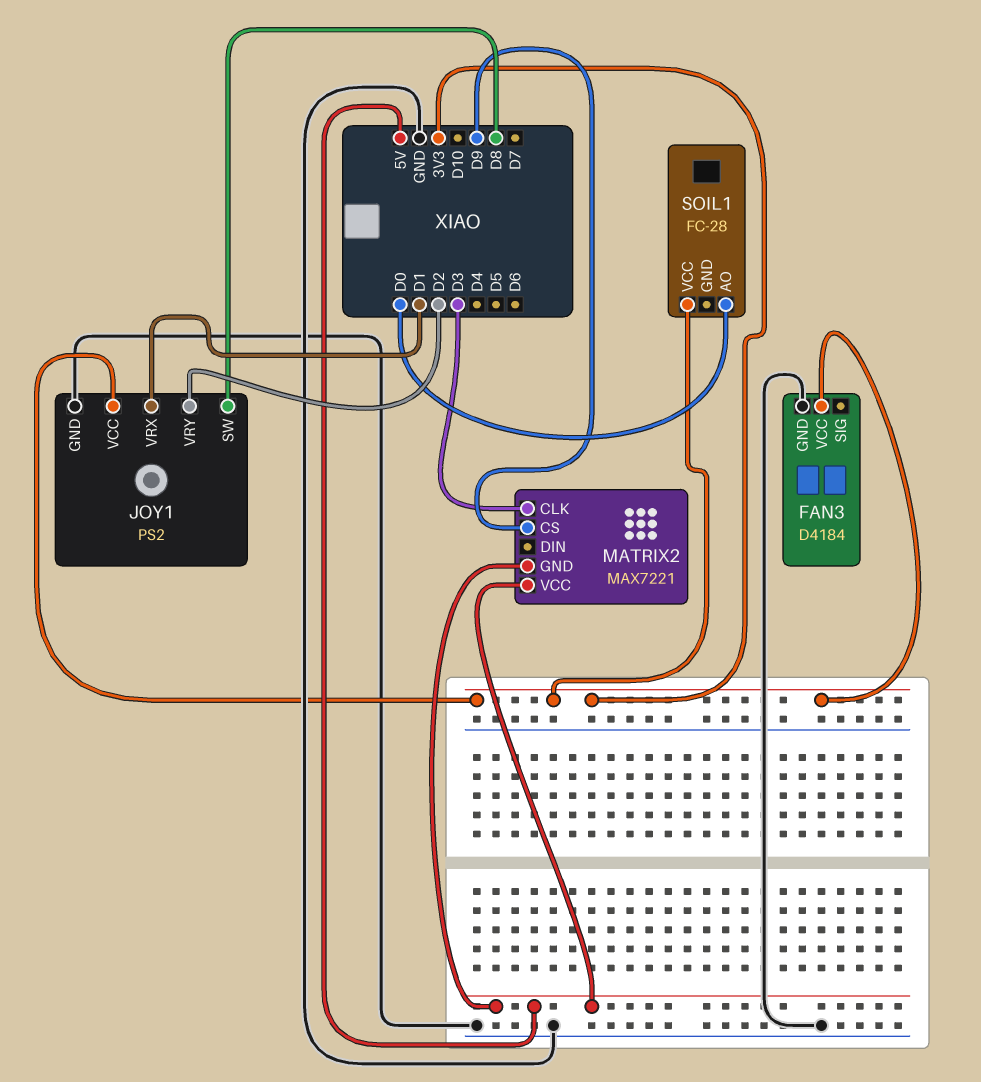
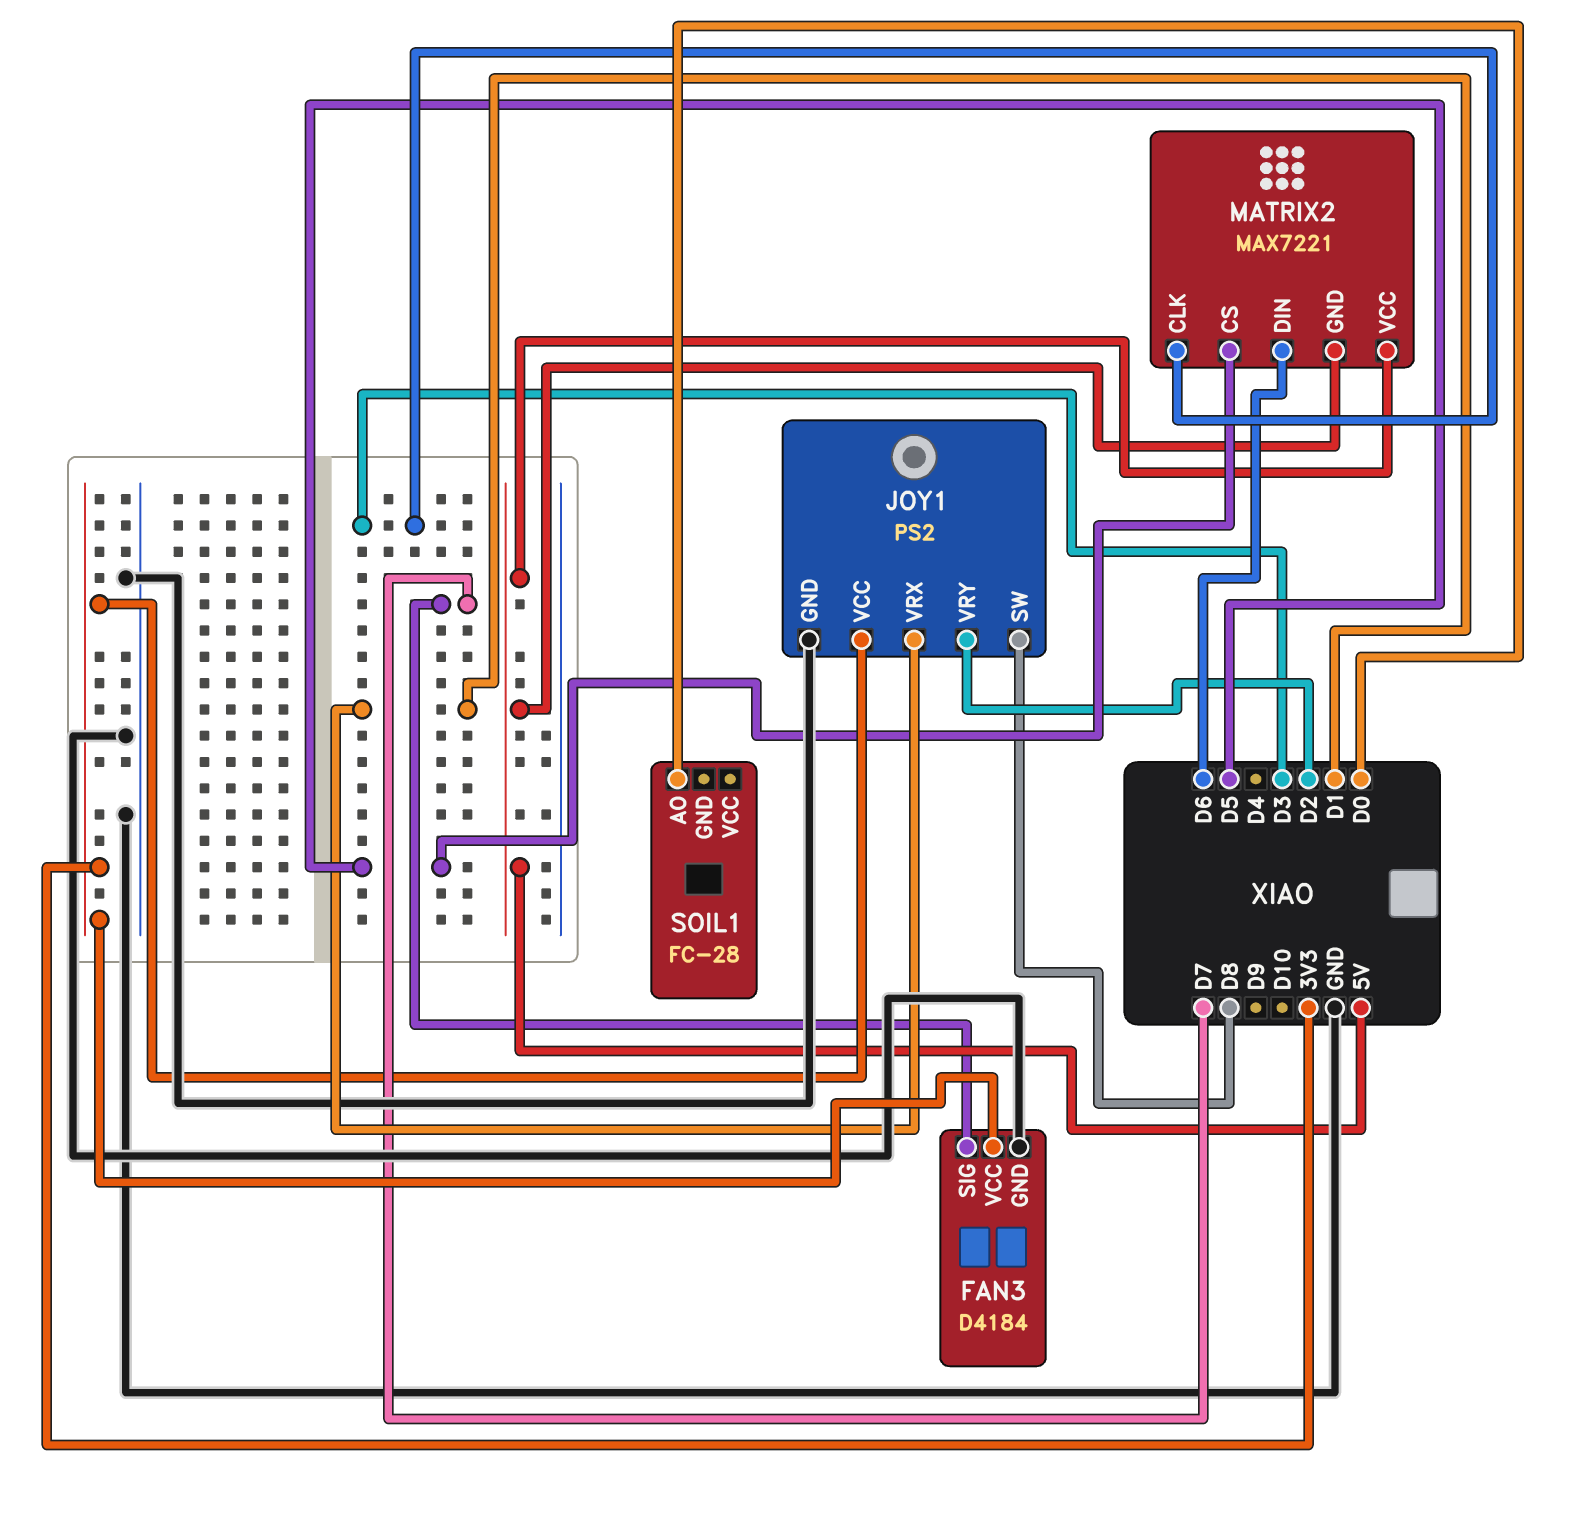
FAN3 pin SIG: none -> D7
MATRIX2 pin CS: D9 -> D5
MATRIX2 pin DIN: none -> D6
SOIL1 pin VCC: 3V3 -> none

